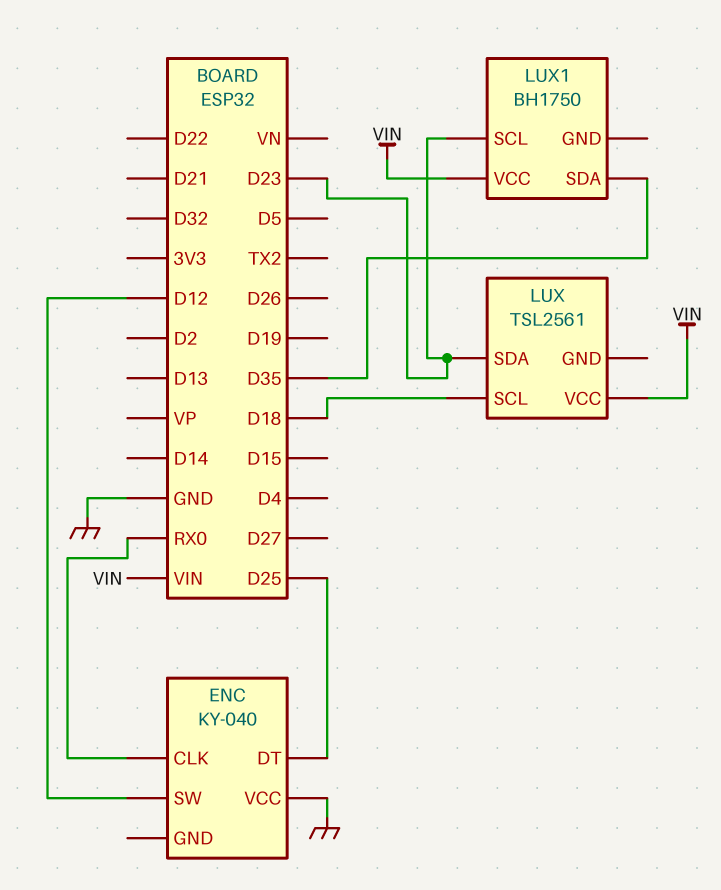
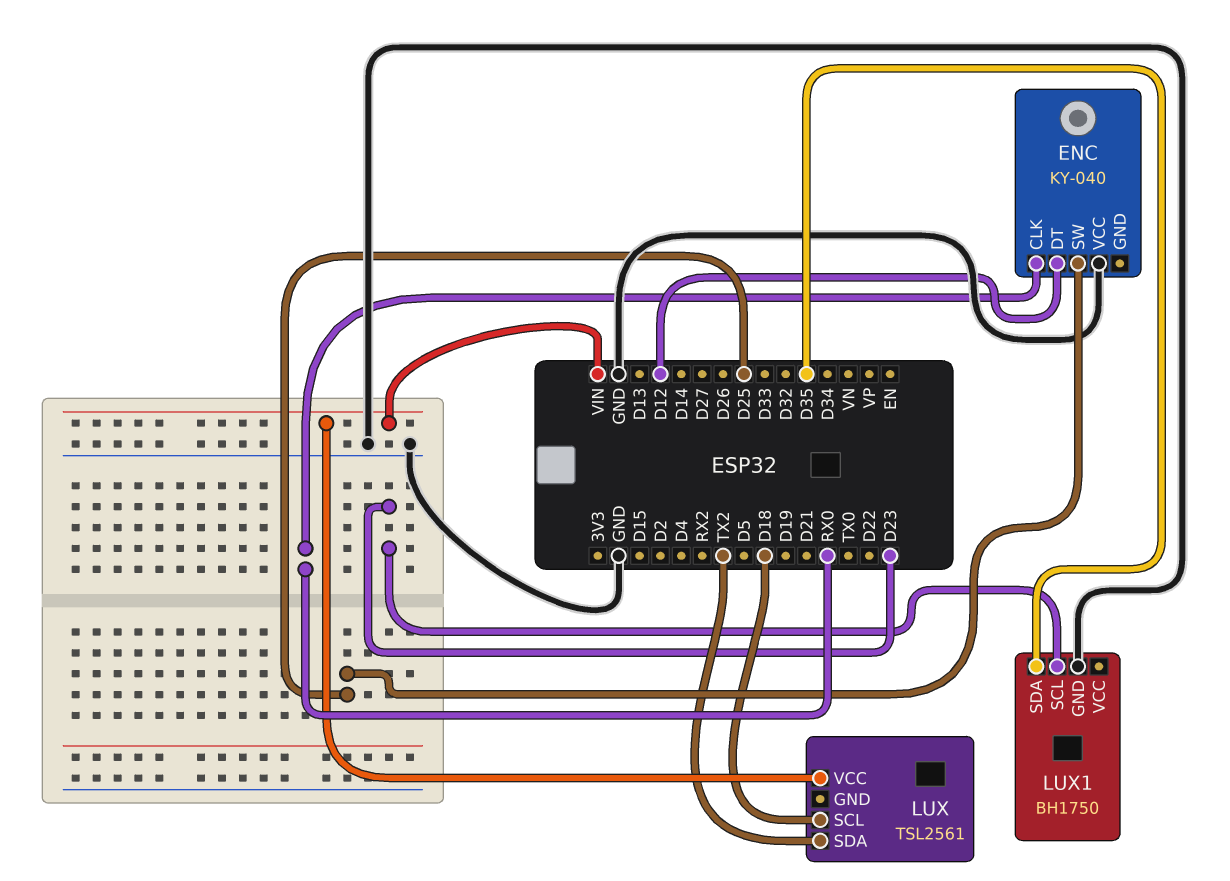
ENC pin DT: D25 -> D12
ENC pin SW: D12 -> D25
LUX pin SDA: D23 -> TX2
LUX1 pin GND: none -> GND
LUX1 pin VCC: VIN -> none

